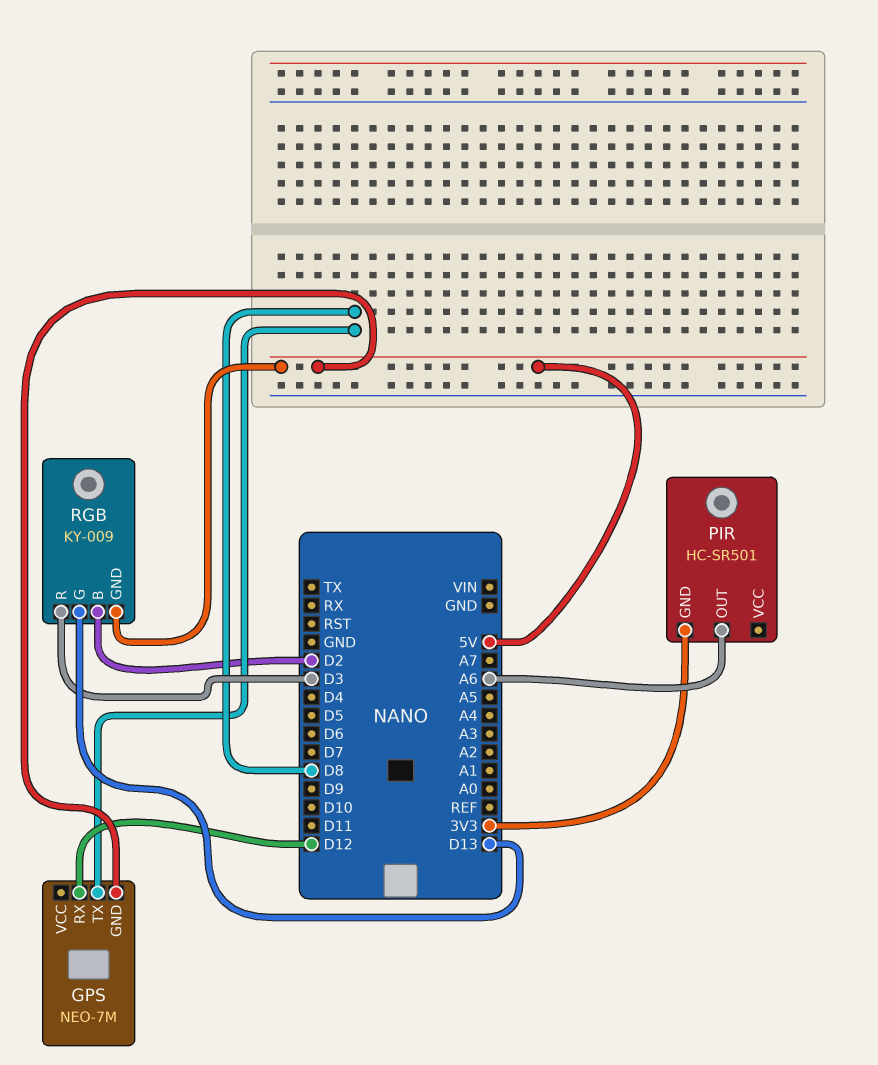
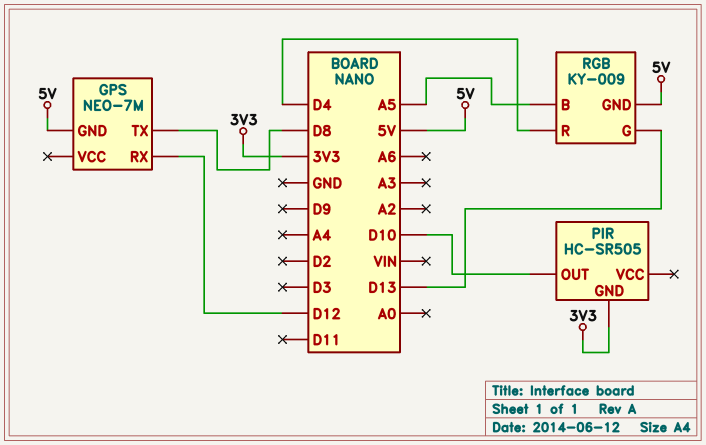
PIR: HC-SR501 -> HC-SR505
PIR pin OUT: A6 -> D10
RGB pin B: D2 -> A5
RGB pin R: D3 -> D4

